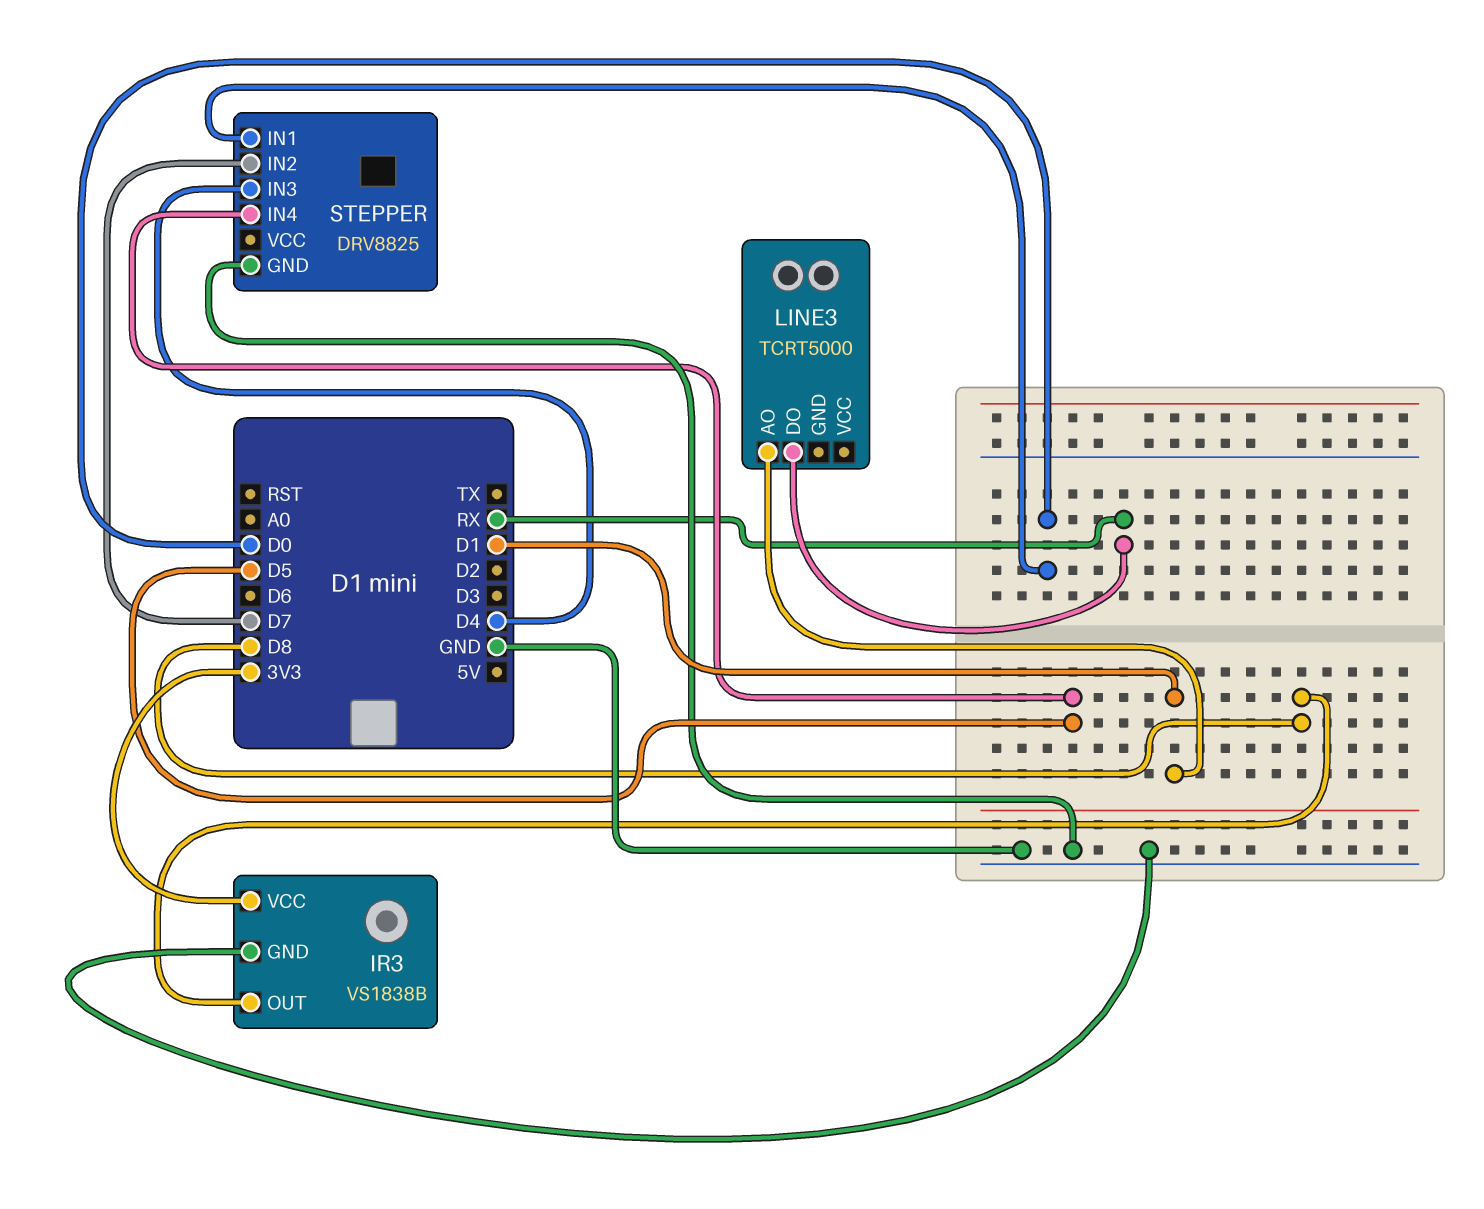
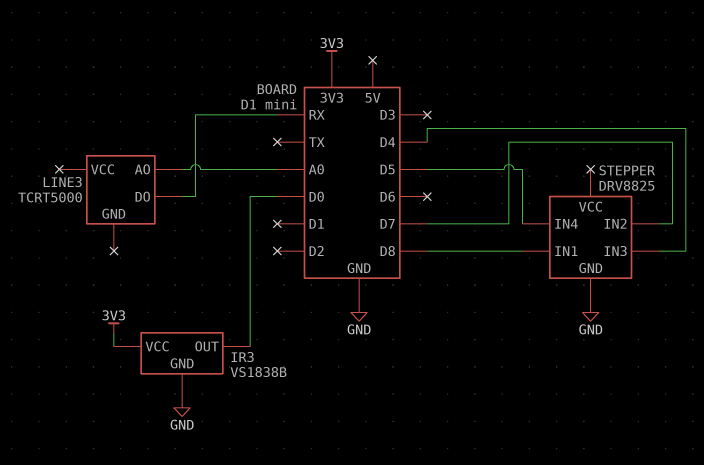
IR3 pin OUT: D8 -> D0
LINE3 pin AO: D1 -> A0
STEPPER pin IN1: D0 -> D8

